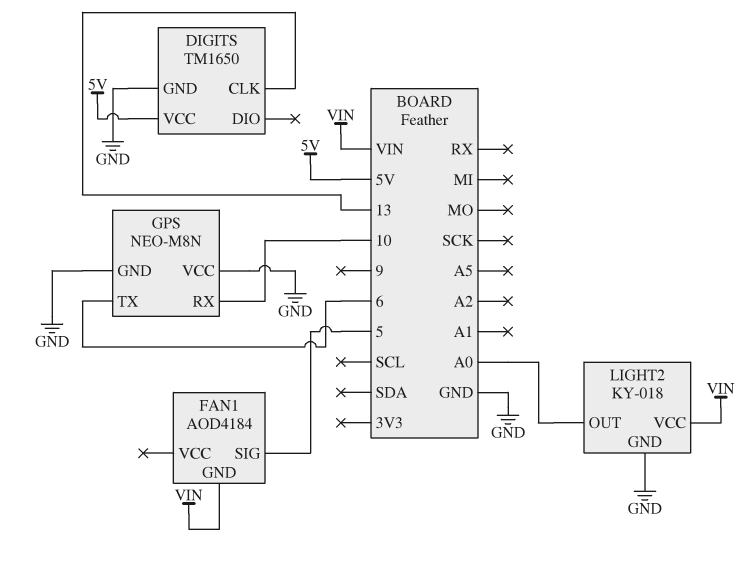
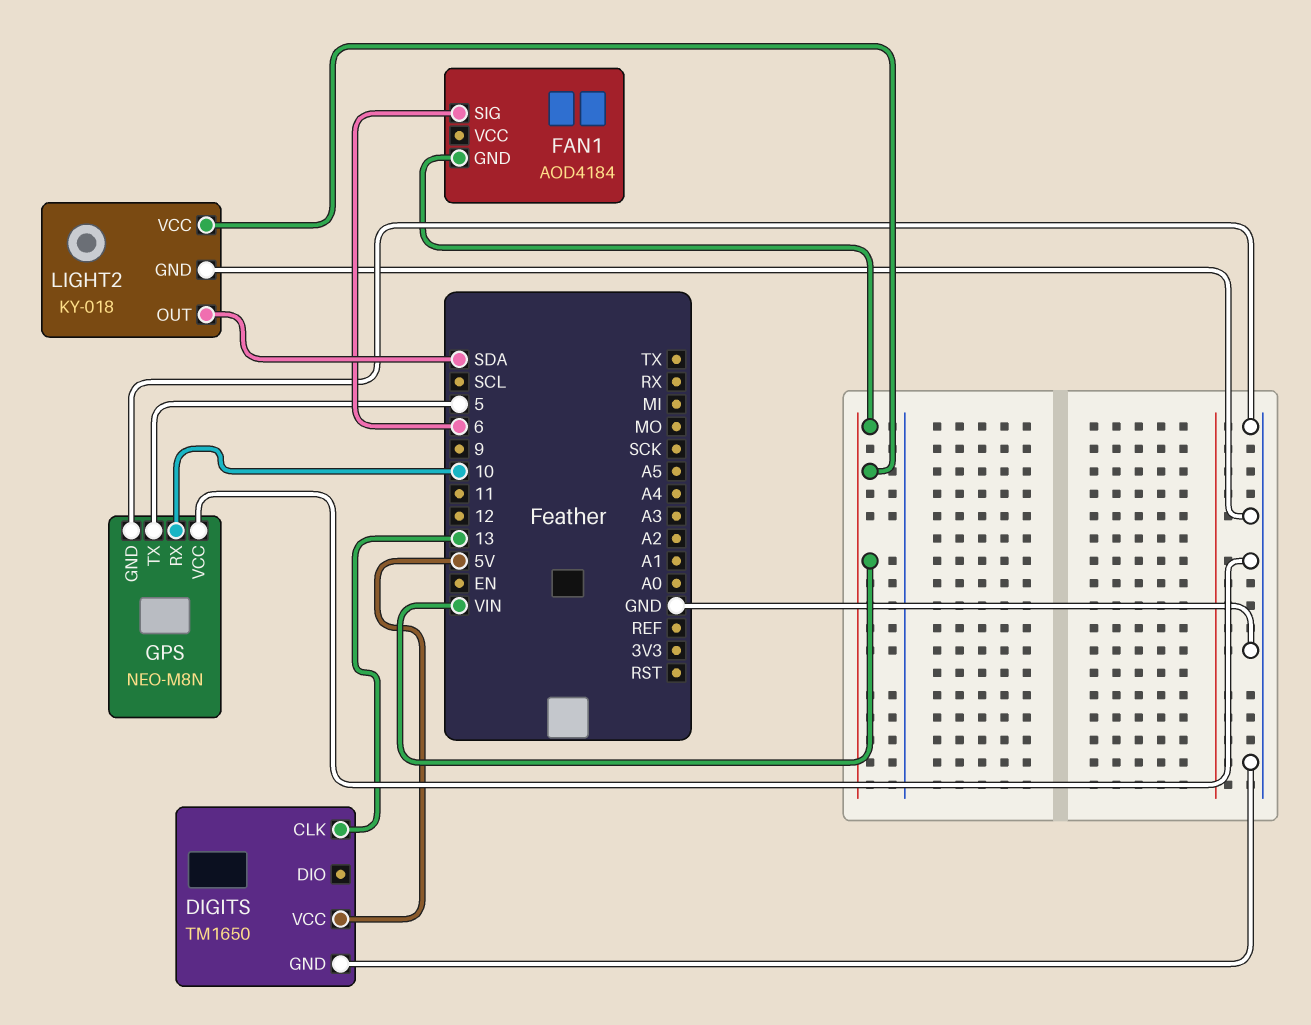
FAN1 pin SIG: 5 -> 6
GPS pin TX: 6 -> 5
LIGHT2 pin OUT: A0 -> SDA

